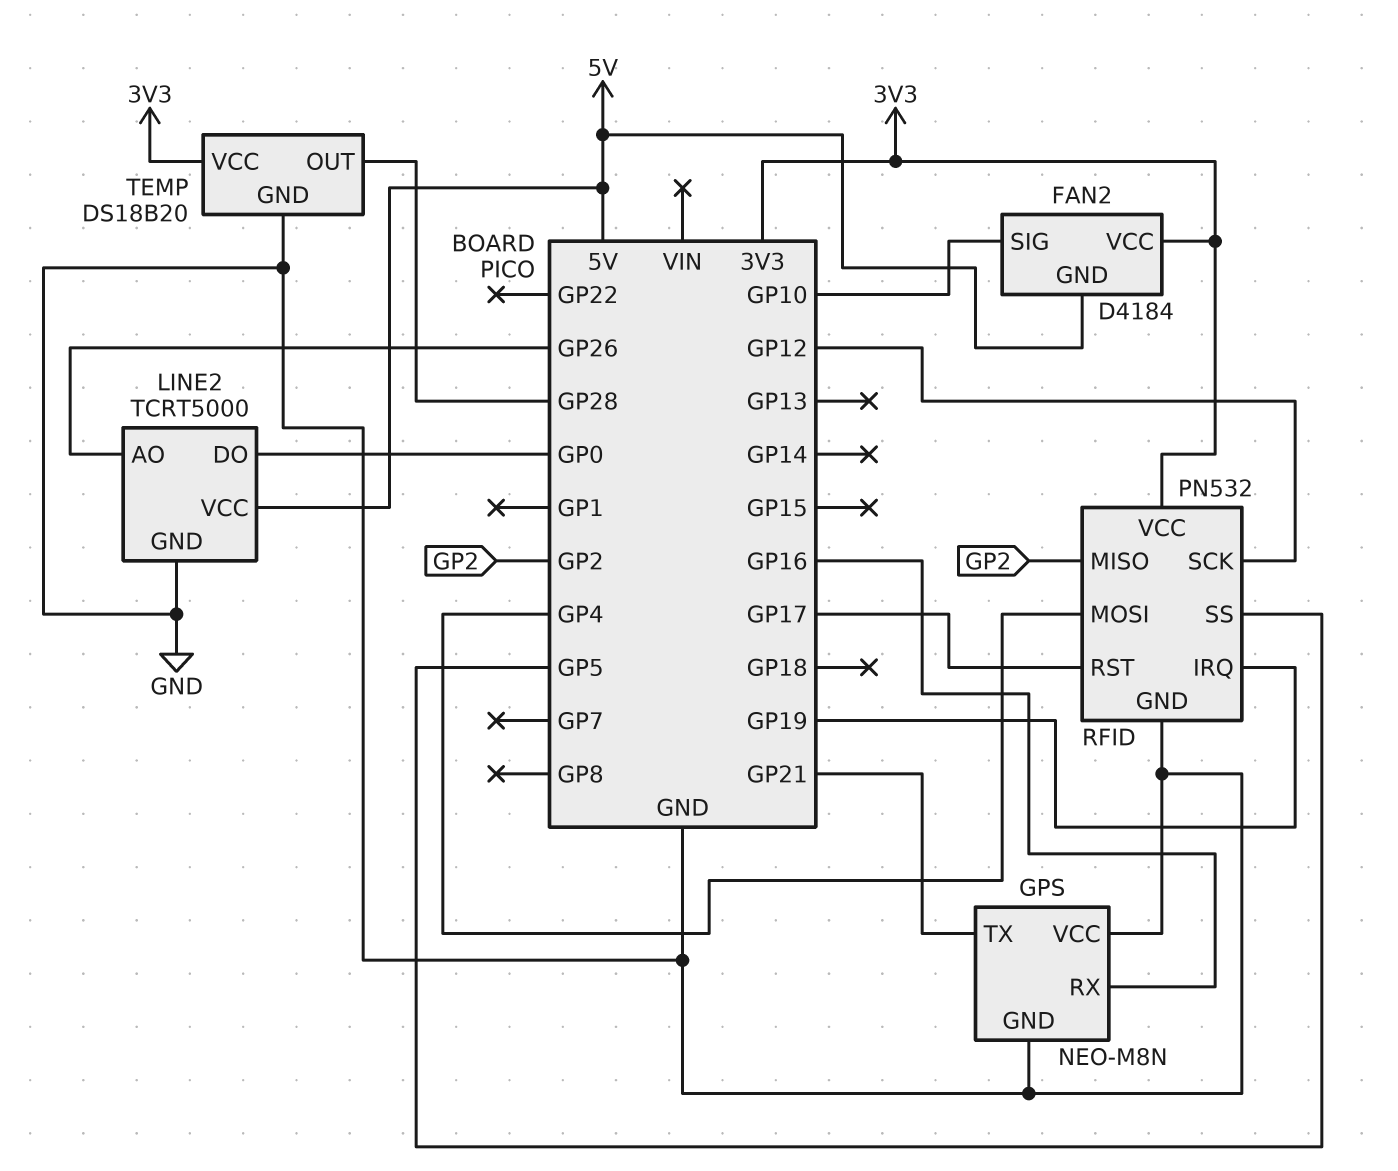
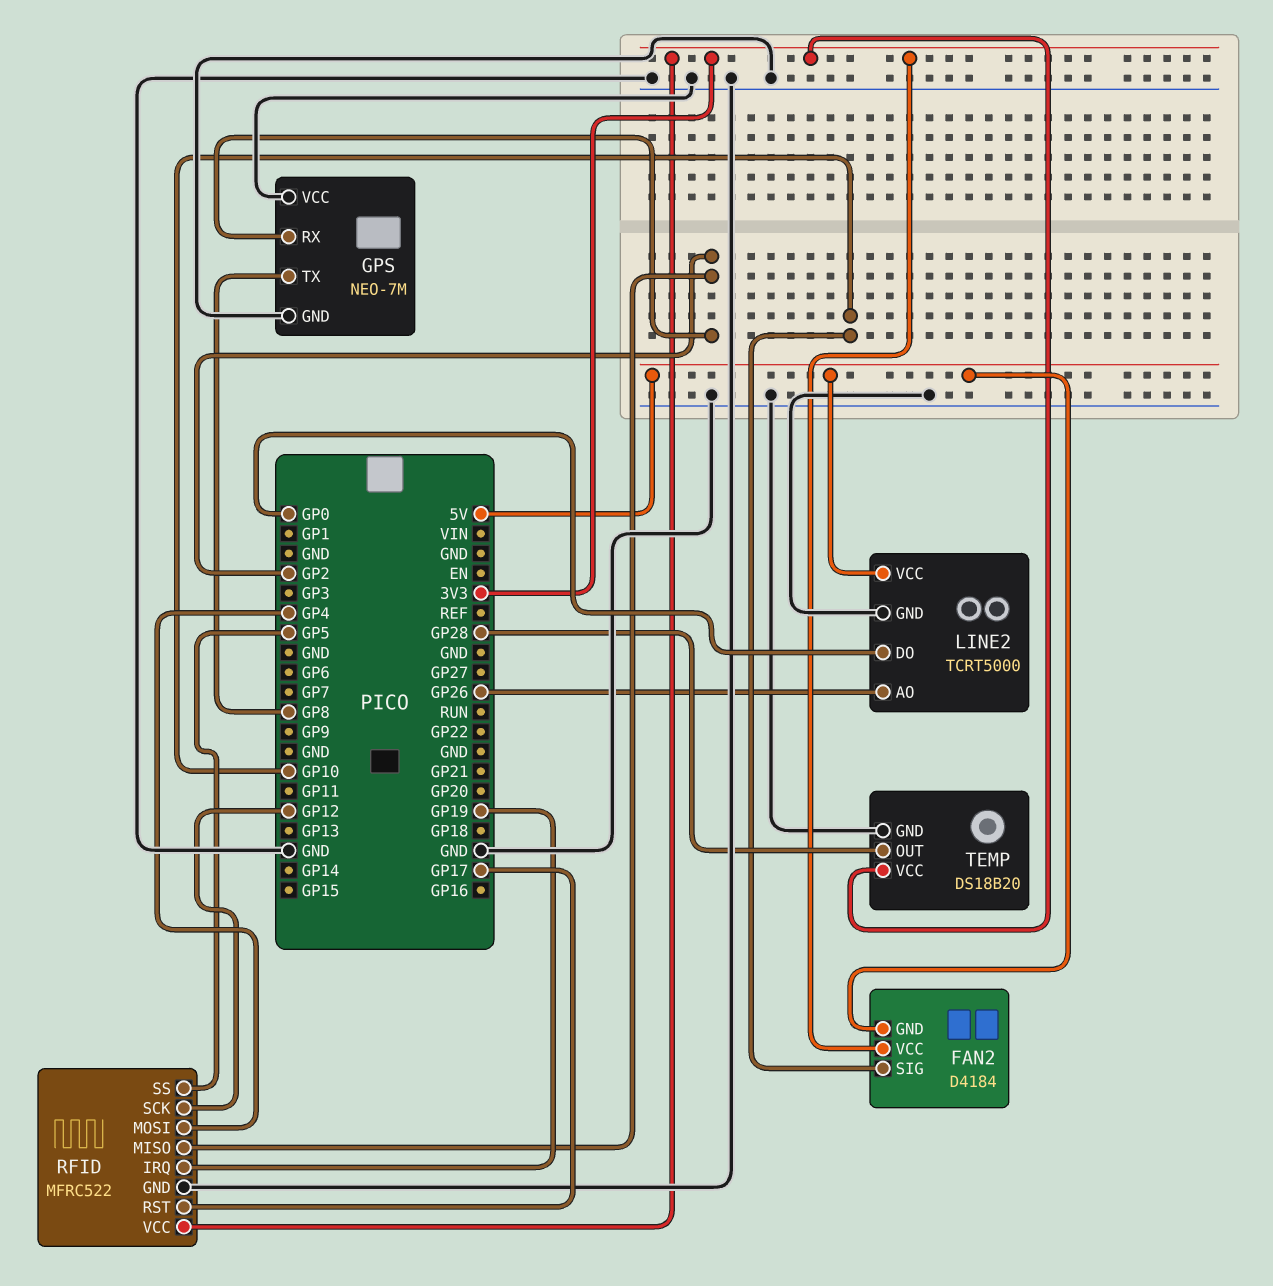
GPS: NEO-M8N -> NEO-7M
GPS pin RX: GP16 -> GP2
GPS pin TX: GP21 -> GP8
RFID: PN532 -> MFRC522

